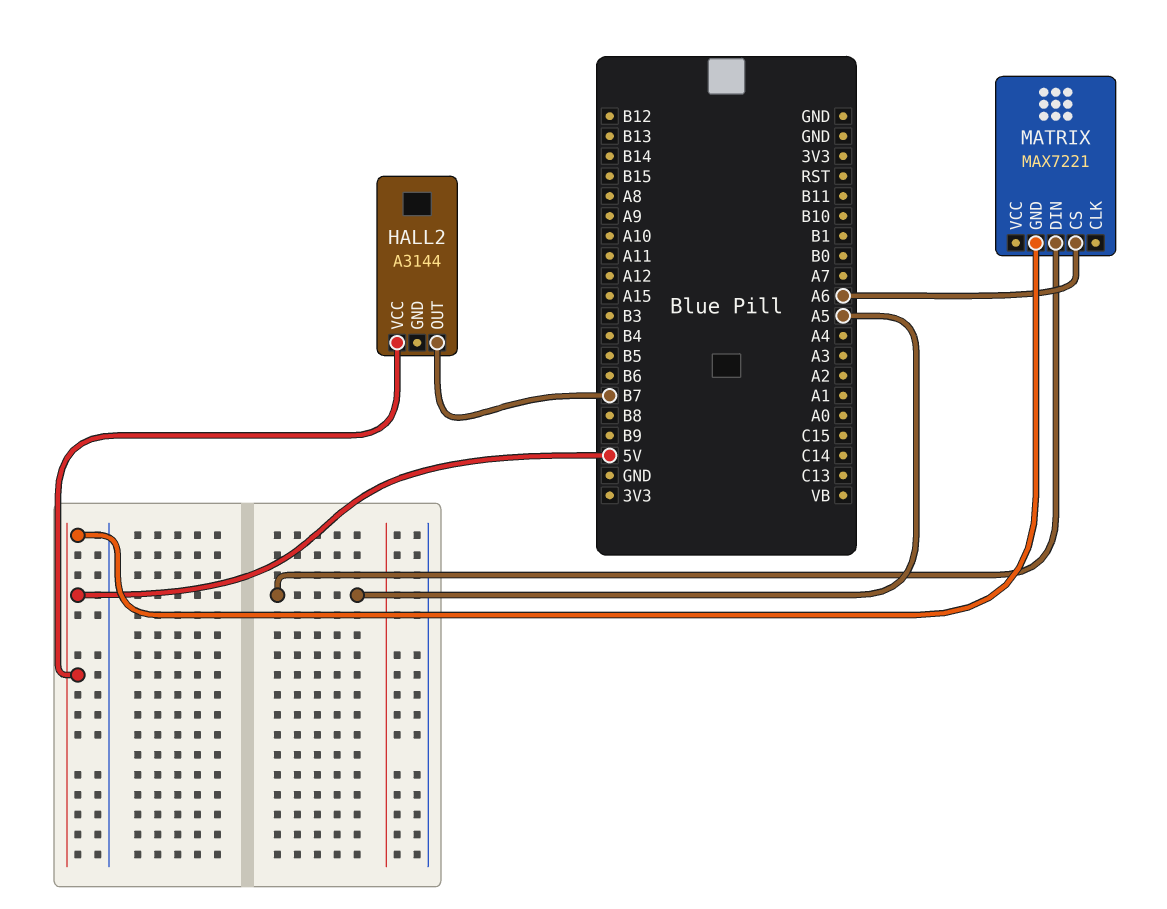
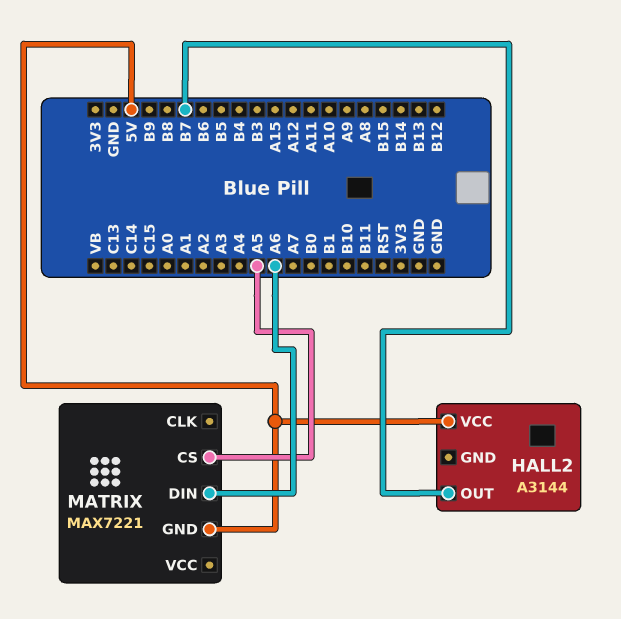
MATRIX pin CS: A6 -> A5
MATRIX pin DIN: A5 -> A6

